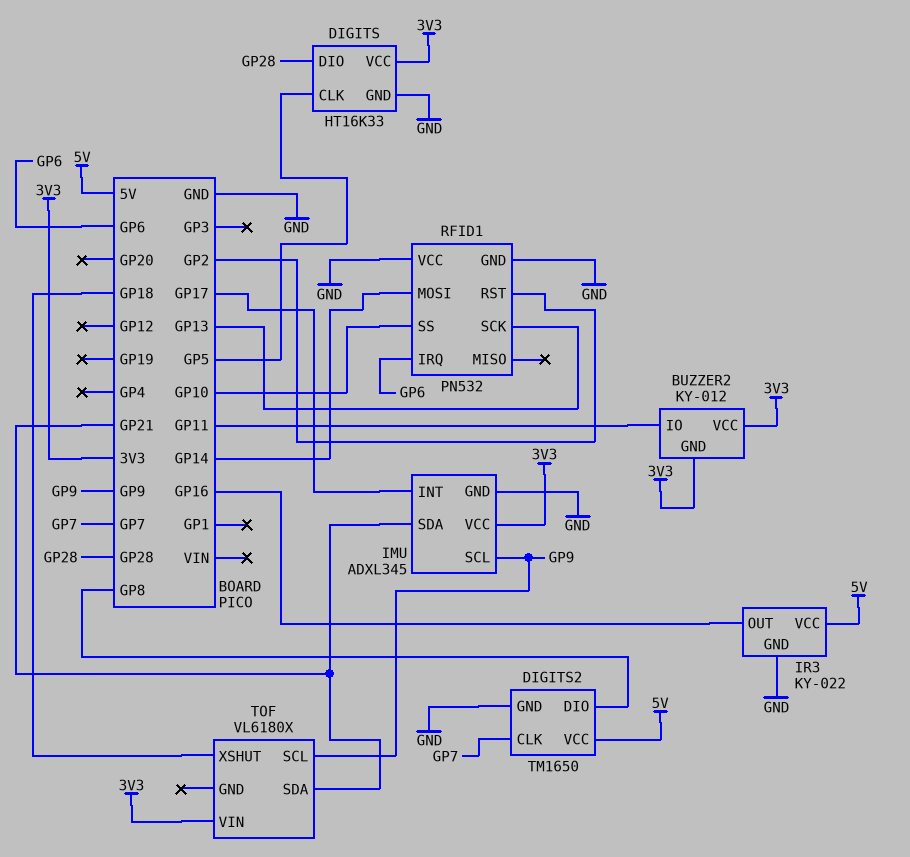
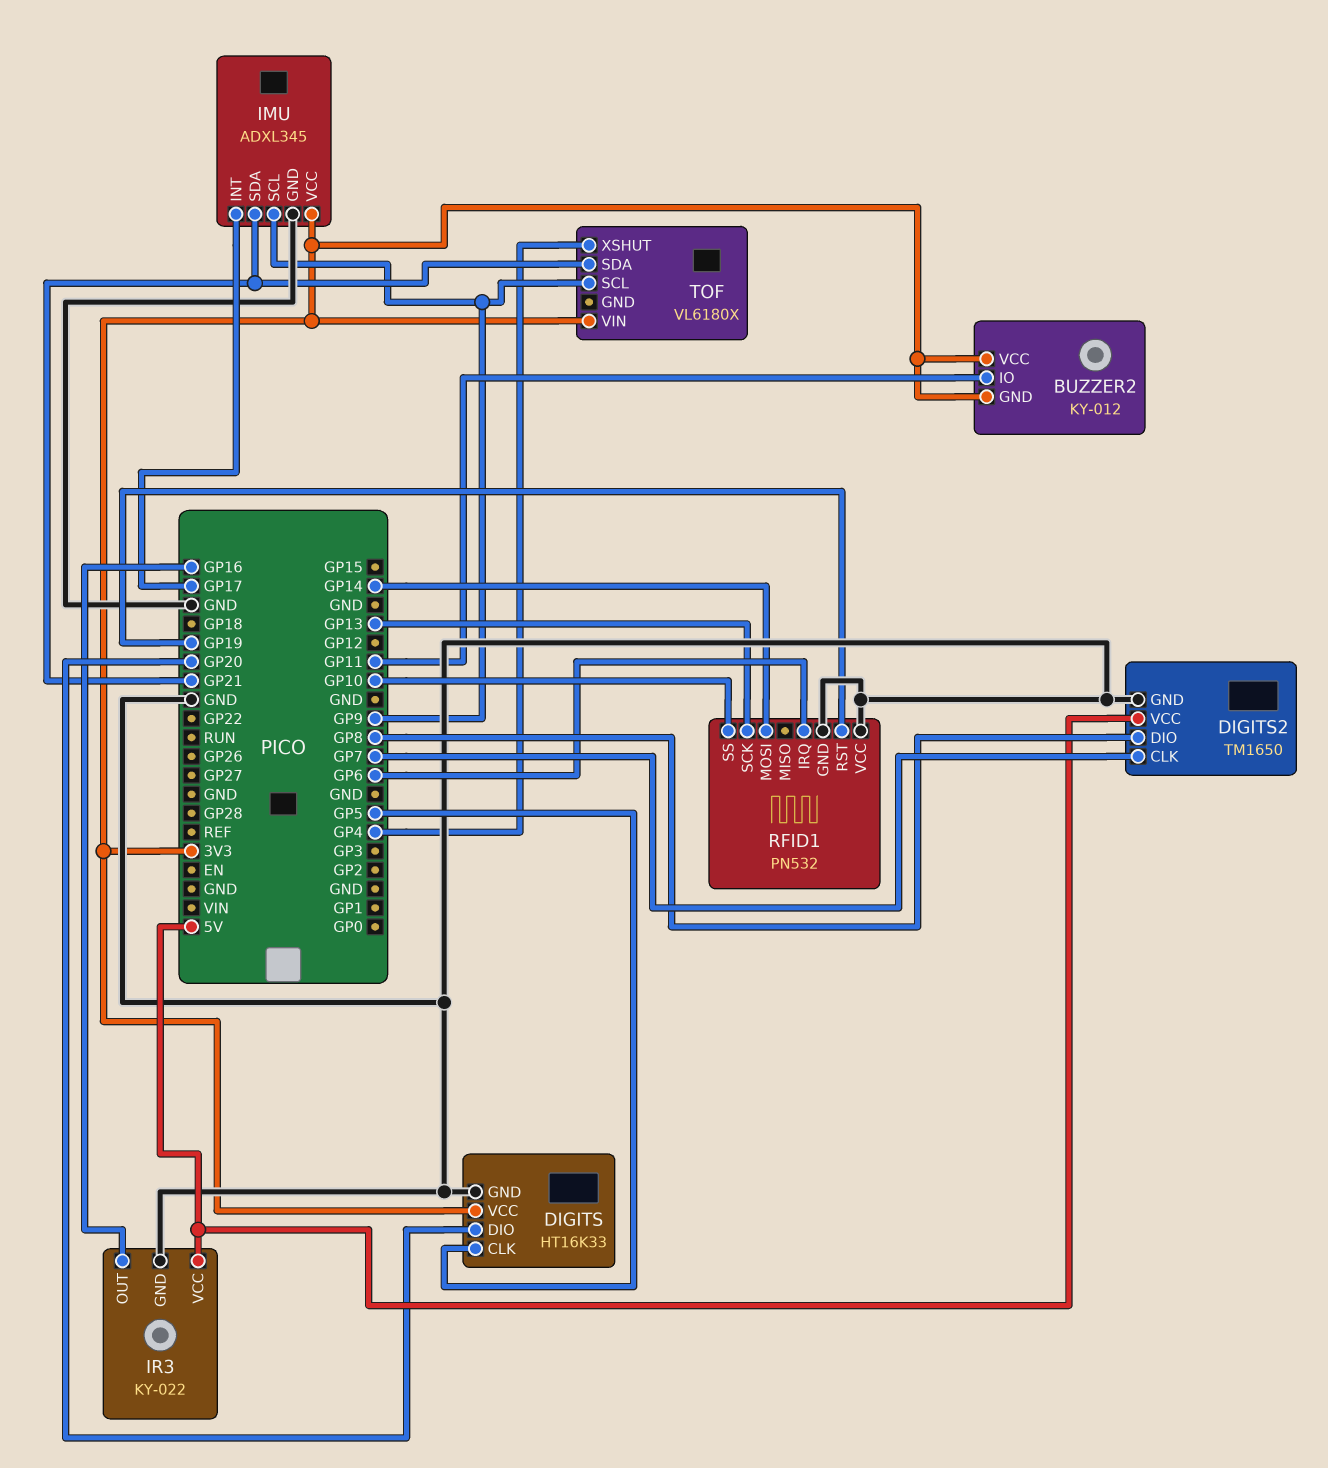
DIGITS pin DIO: GP28 -> GP20
RFID1 pin RST: GP2 -> GP19
TOF pin XSHUT: GP18 -> GP4

